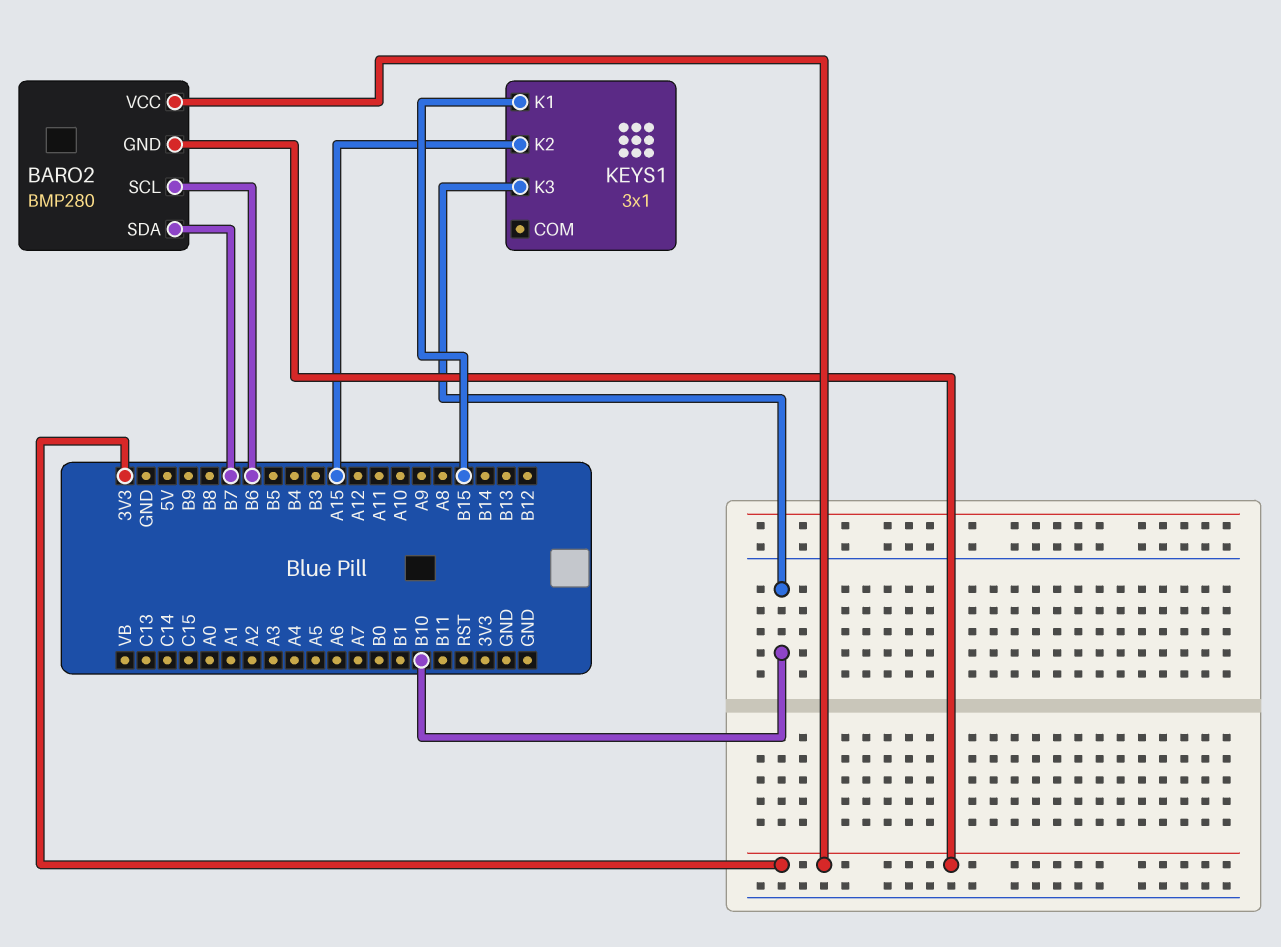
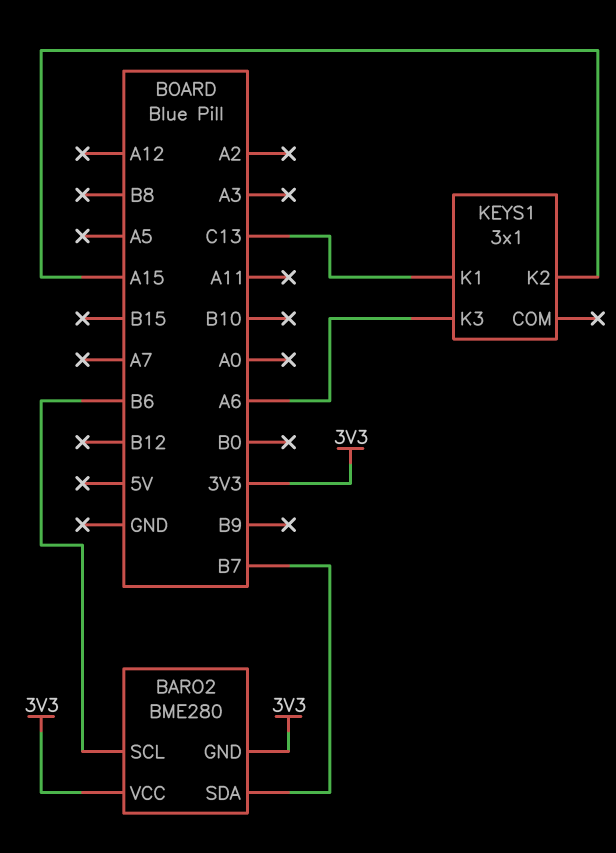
BARO2: BMP280 -> BME280
KEYS1 pin K1: B15 -> C13
KEYS1 pin K3: B10 -> A6

